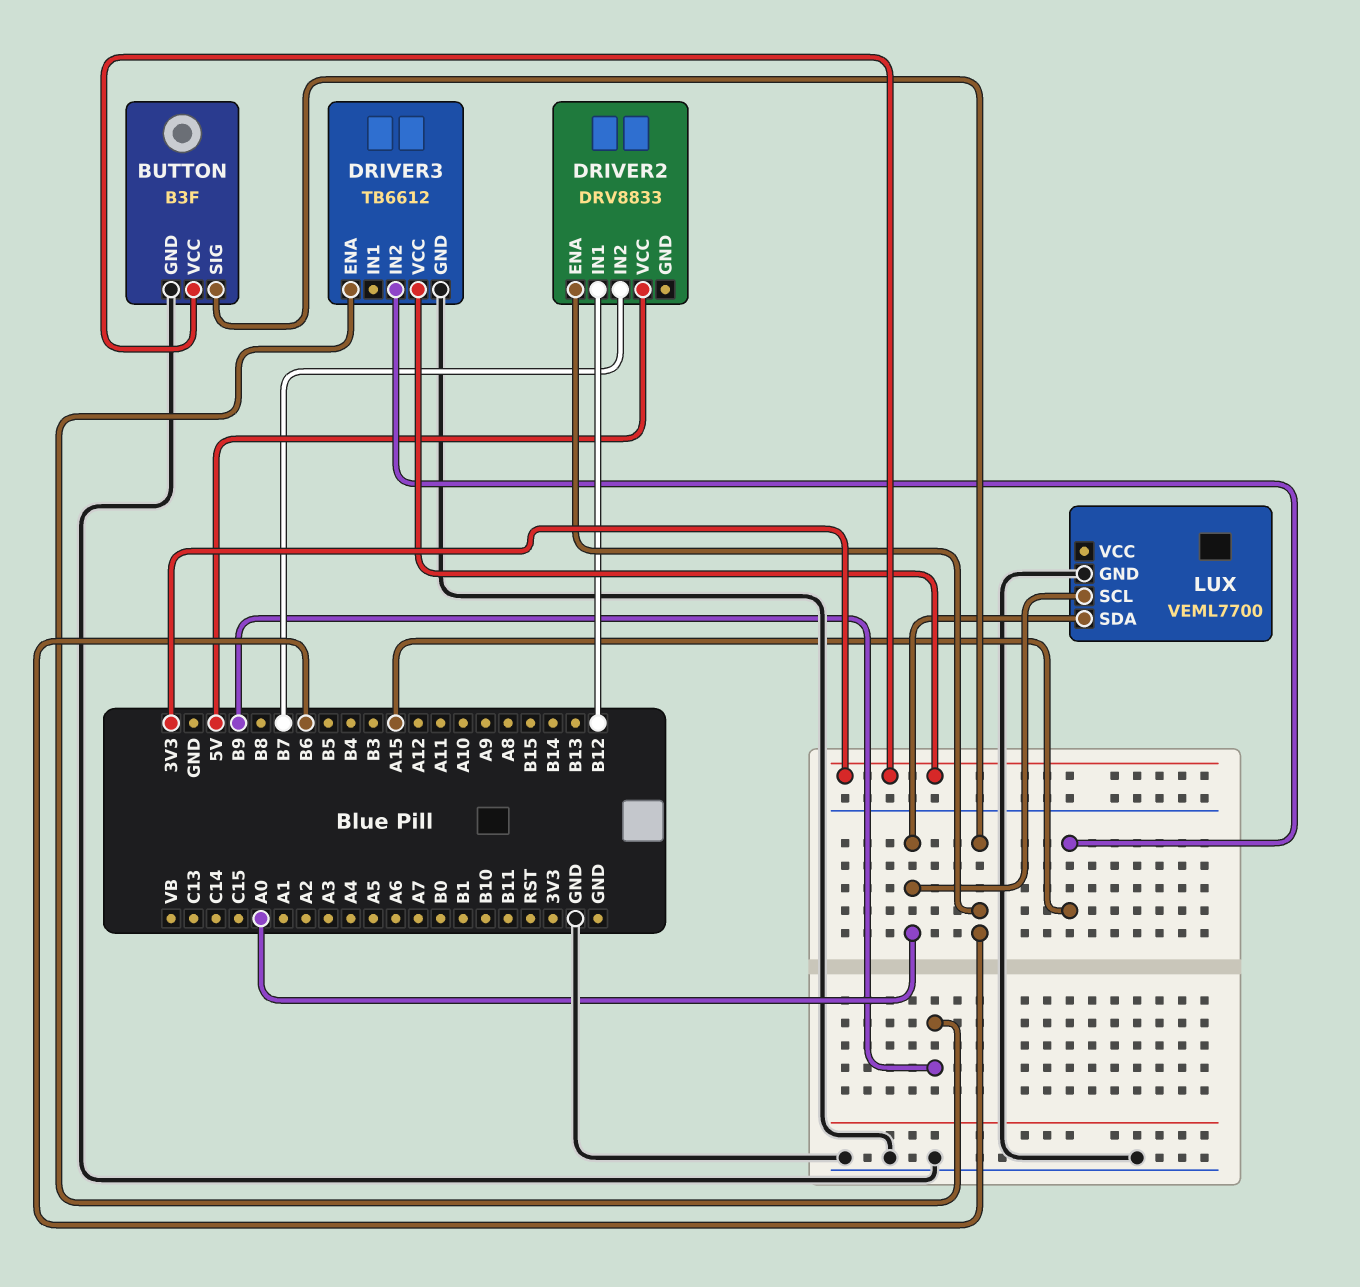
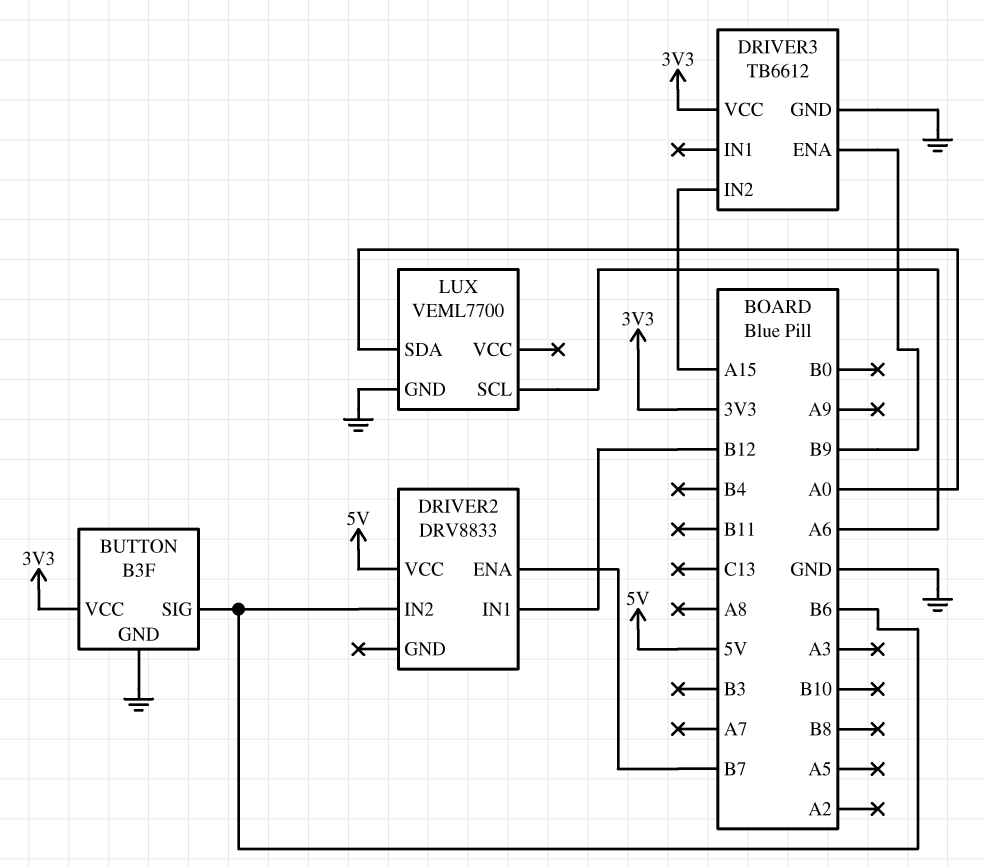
DRIVER2 pin ENA: B6 -> B7
DRIVER2 pin IN2: B7 -> B6
LUX pin SCL: A0 -> A6

